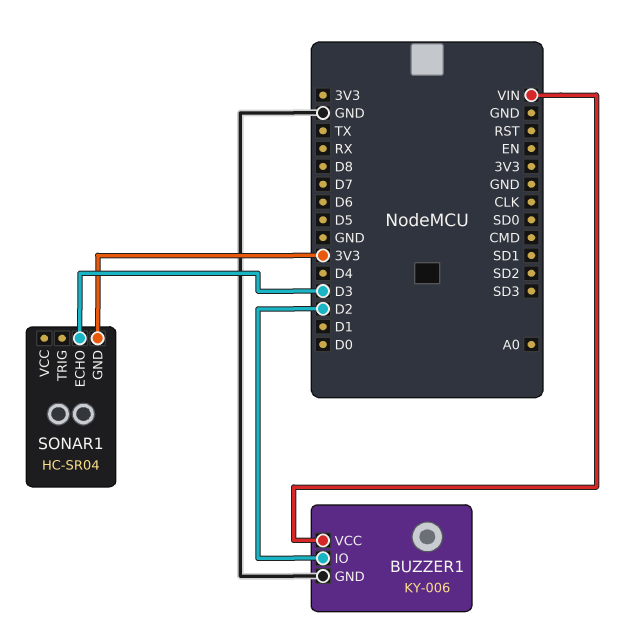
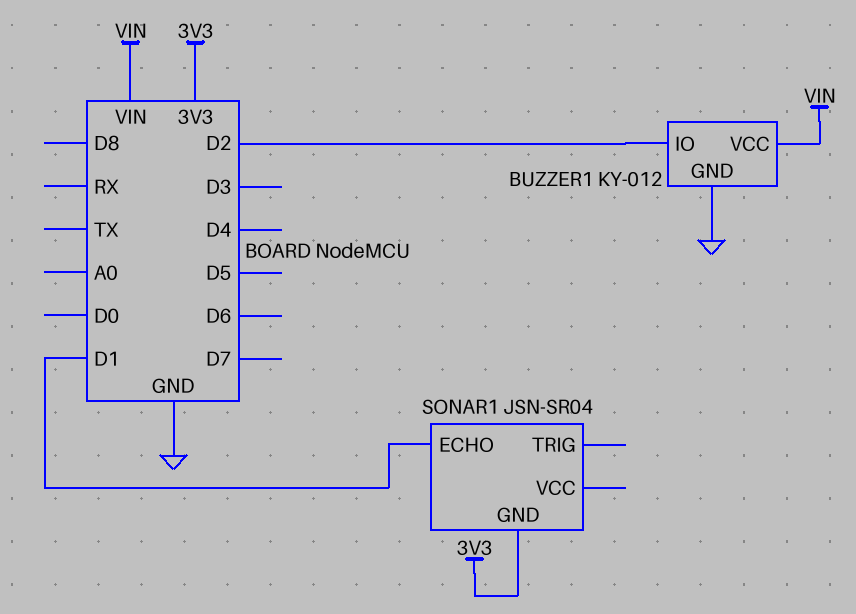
BUZZER1: KY-006 -> KY-012
SONAR1: HC-SR04 -> JSN-SR04
SONAR1 pin ECHO: D3 -> D1

